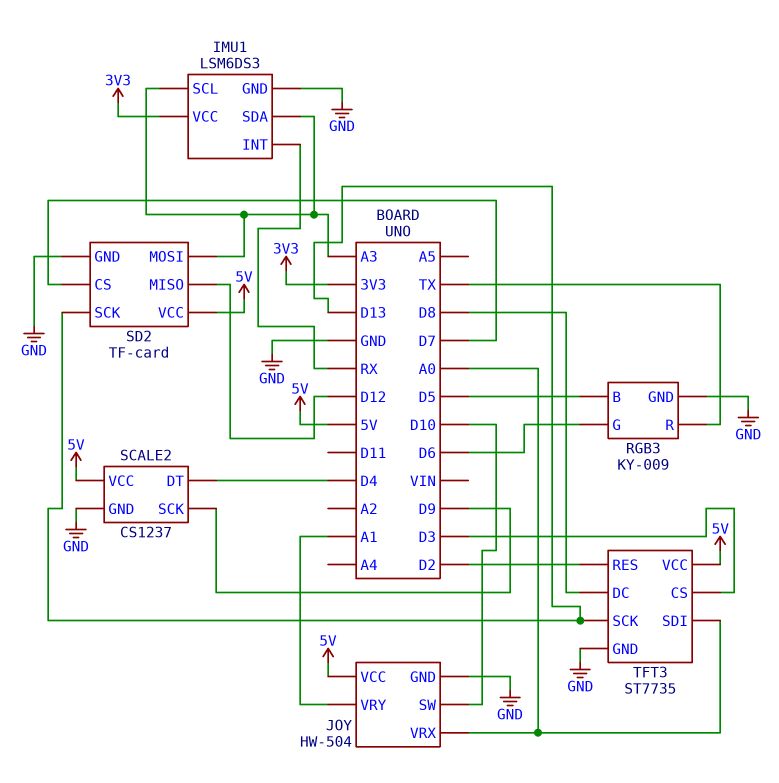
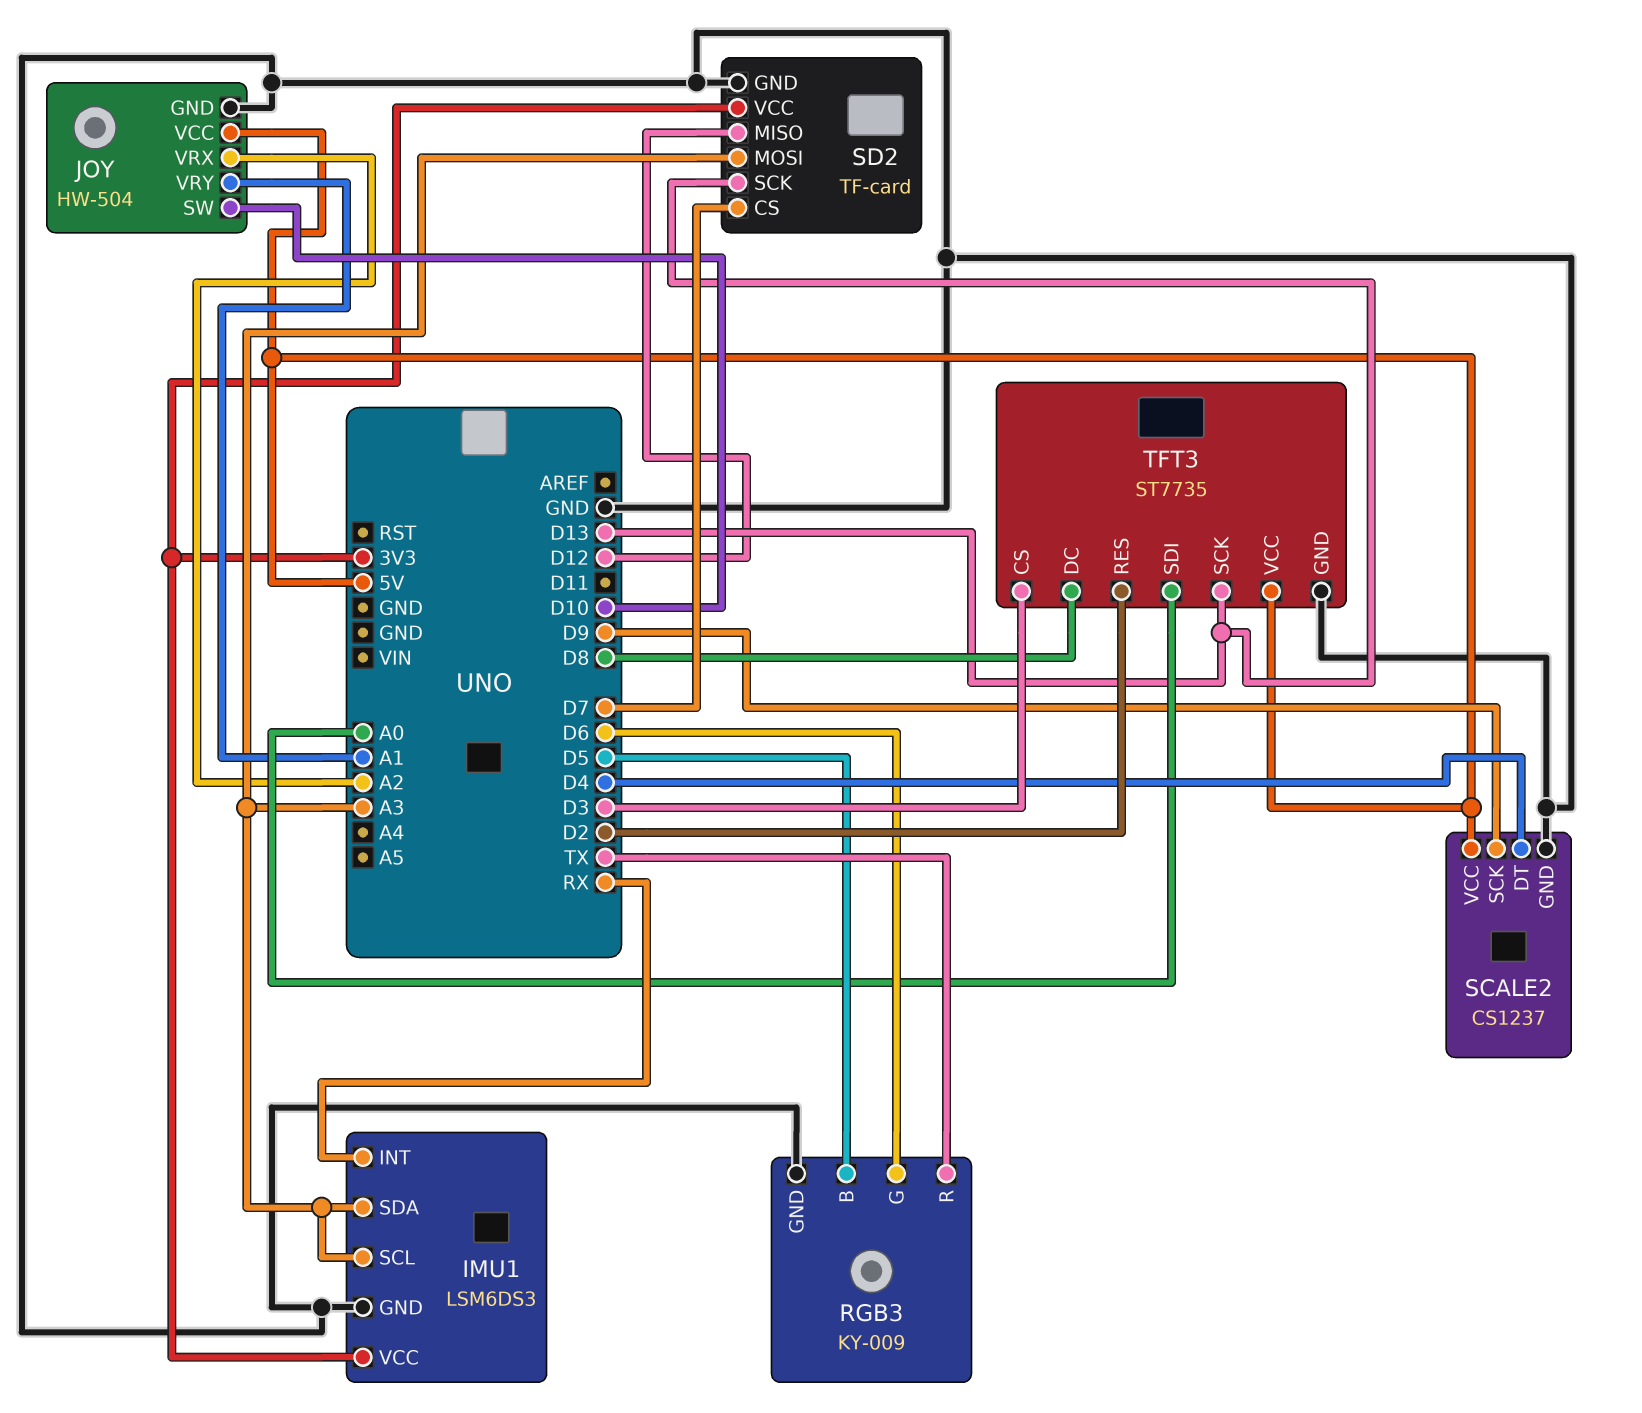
JOY pin VRX: A0 -> A2
SD2 pin VCC: 5V -> 3V3

